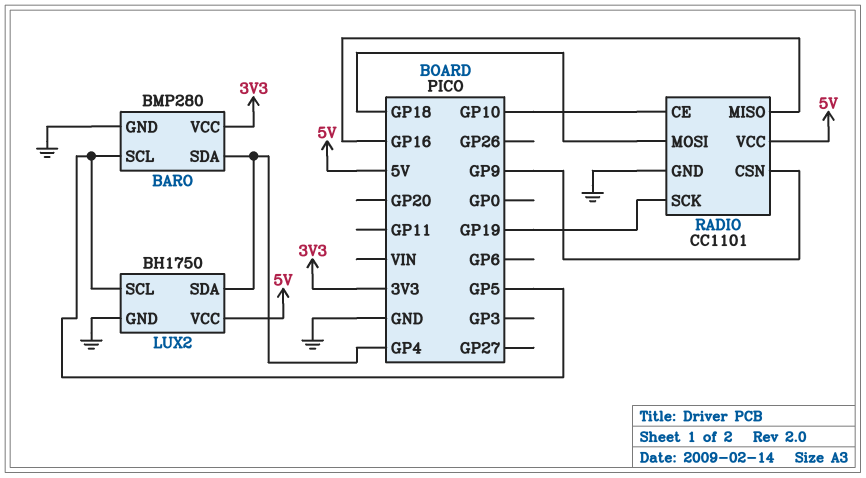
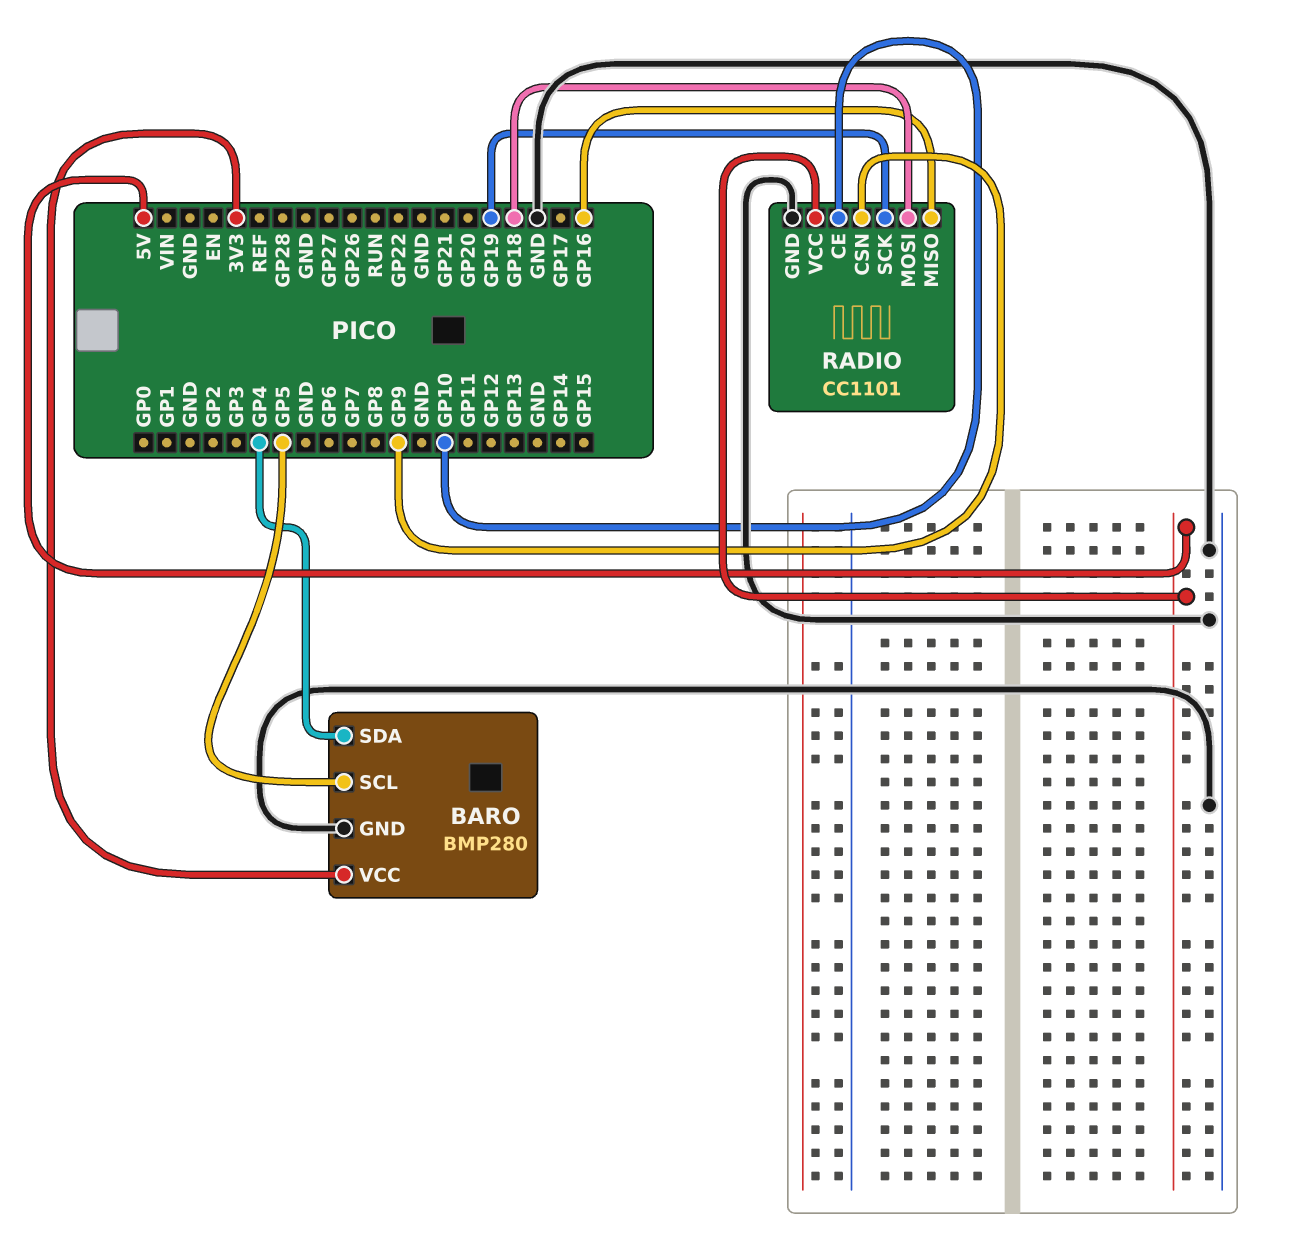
LUX2: BH1750 -> none
LUX2 pin GND: GND -> none
LUX2 pin SCL: GP5 -> none
LUX2 pin SDA: GP4 -> none
LUX2 pin VCC: 5V -> none

